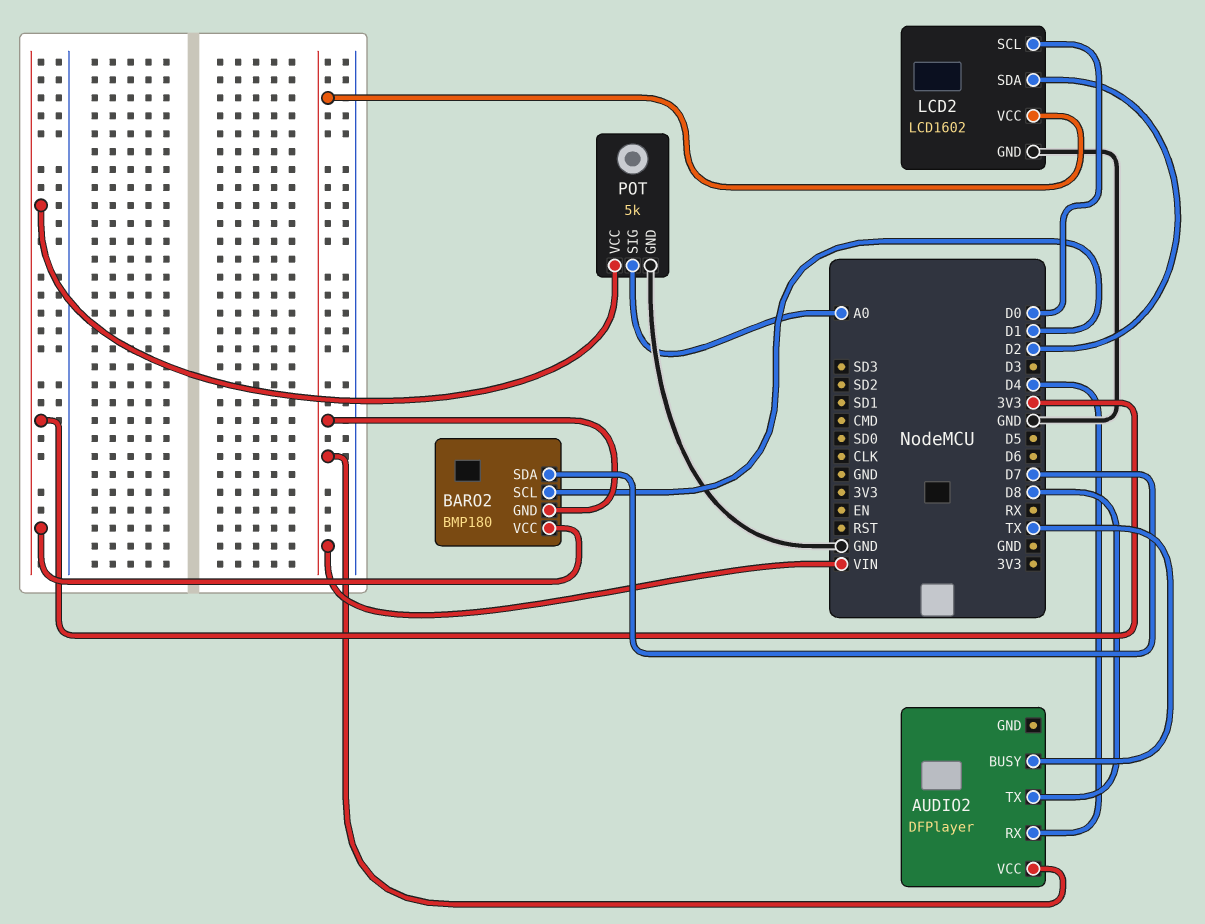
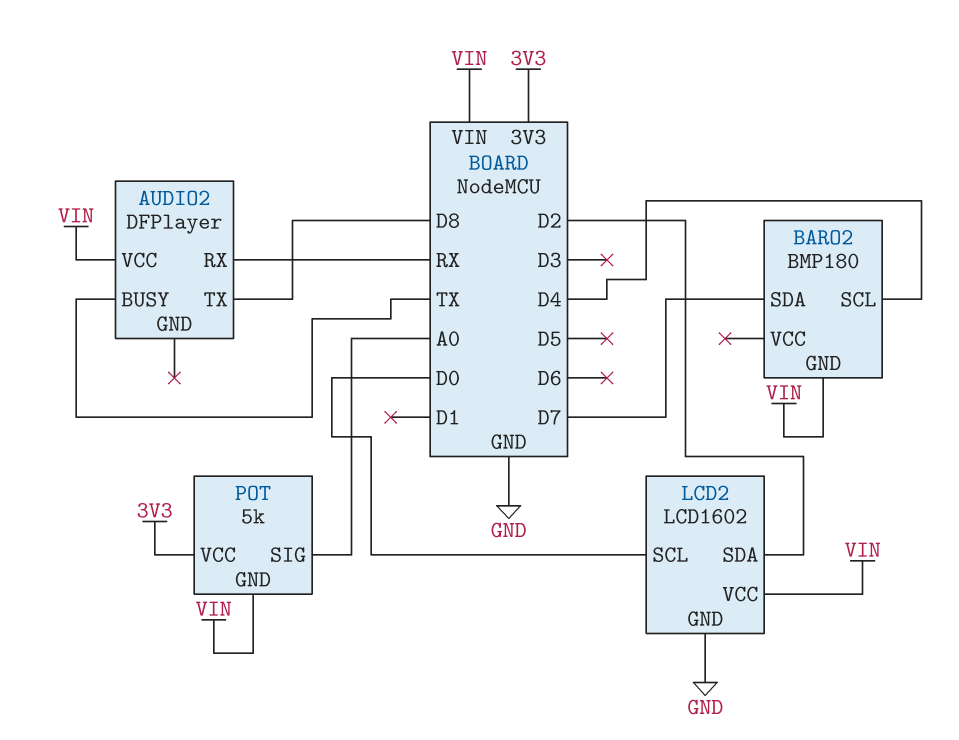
AUDIO2 pin RX: D4 -> RX
BARO2 pin SCL: D1 -> D4
BARO2 pin VCC: 3V3 -> none
POT pin GND: GND -> VIN

